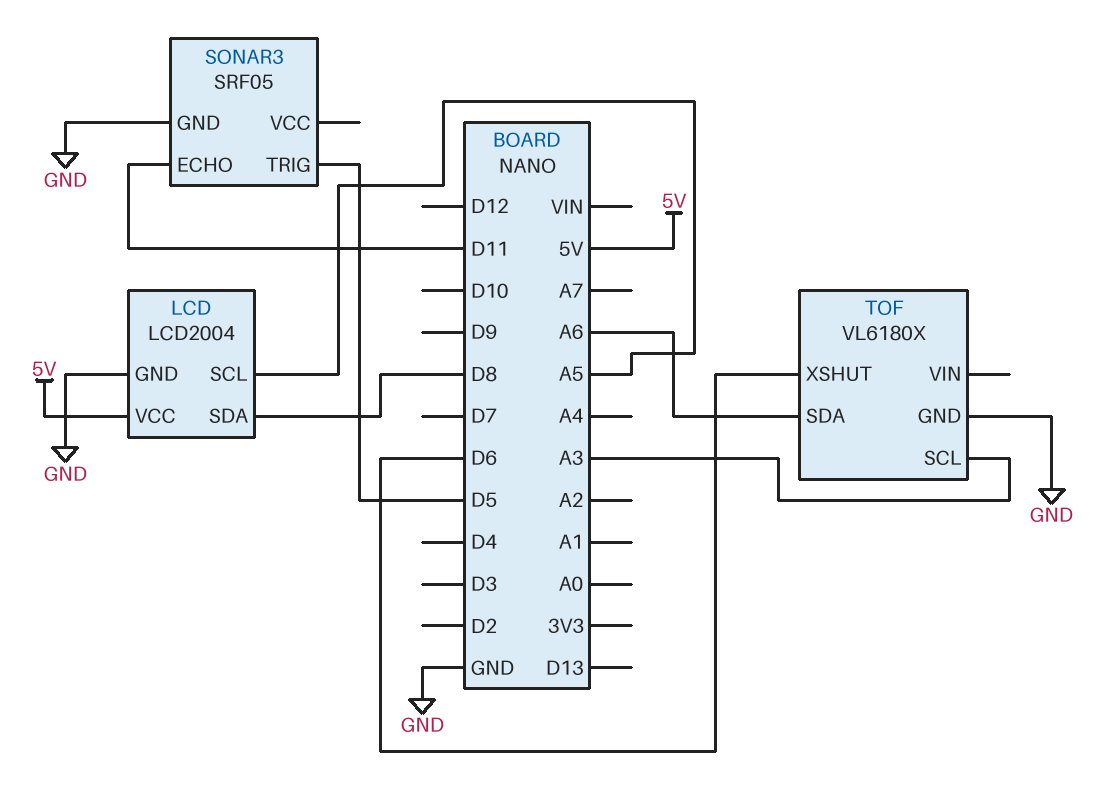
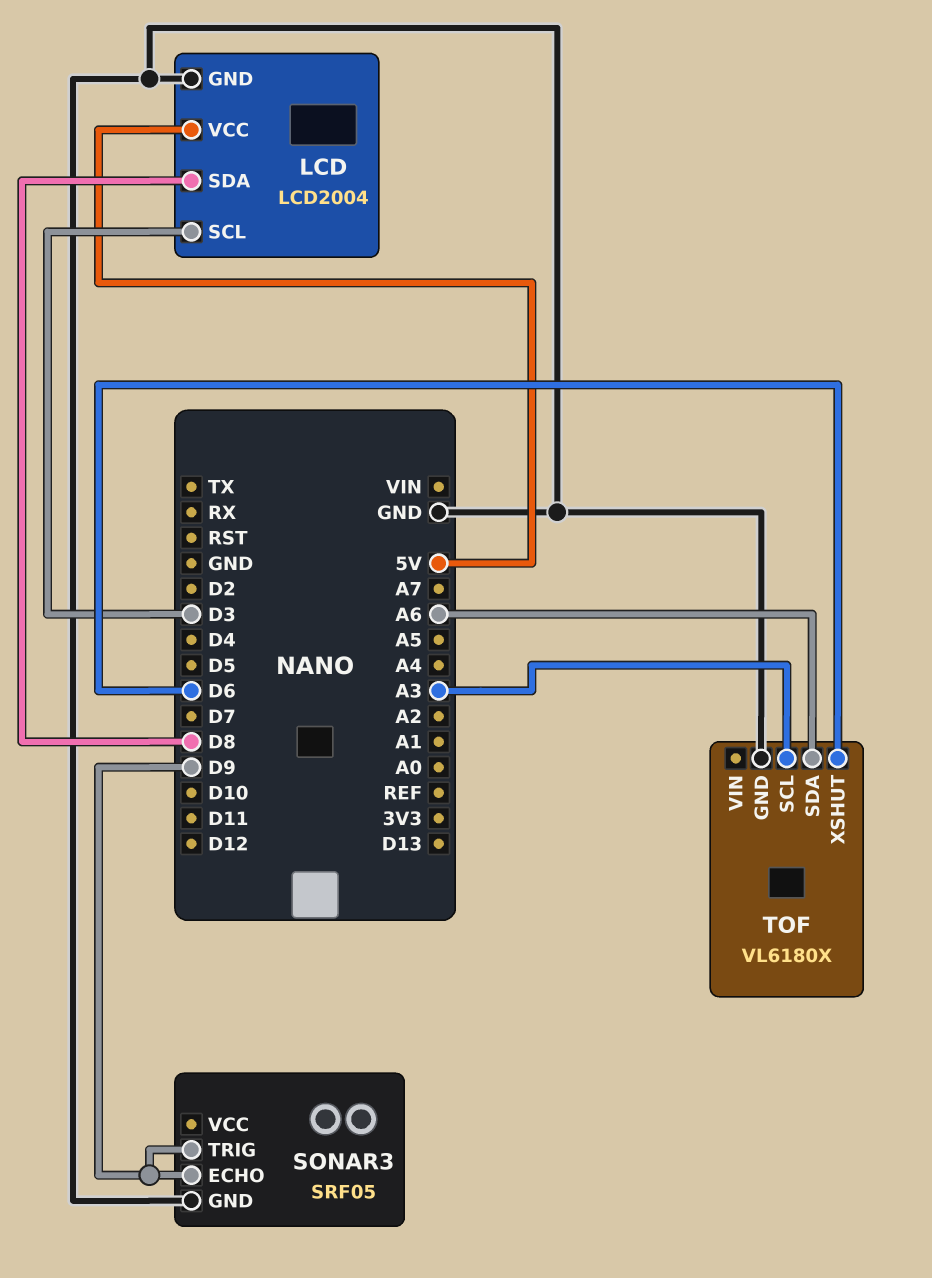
LCD pin SCL: A5 -> D3
SONAR3 pin ECHO: D11 -> D9
SONAR3 pin TRIG: D5 -> D9

